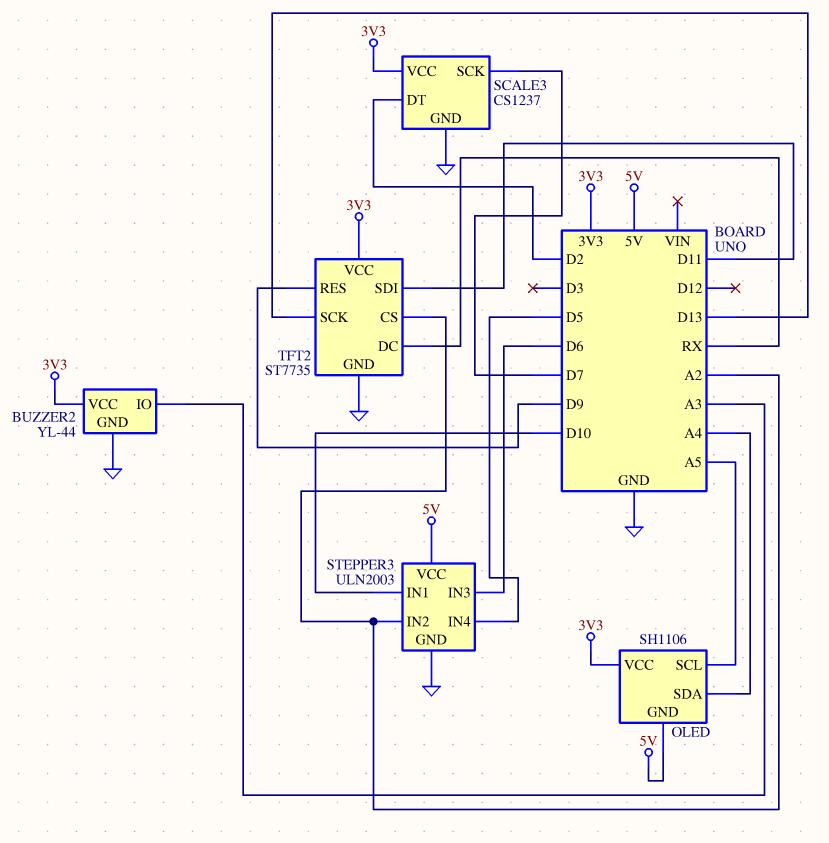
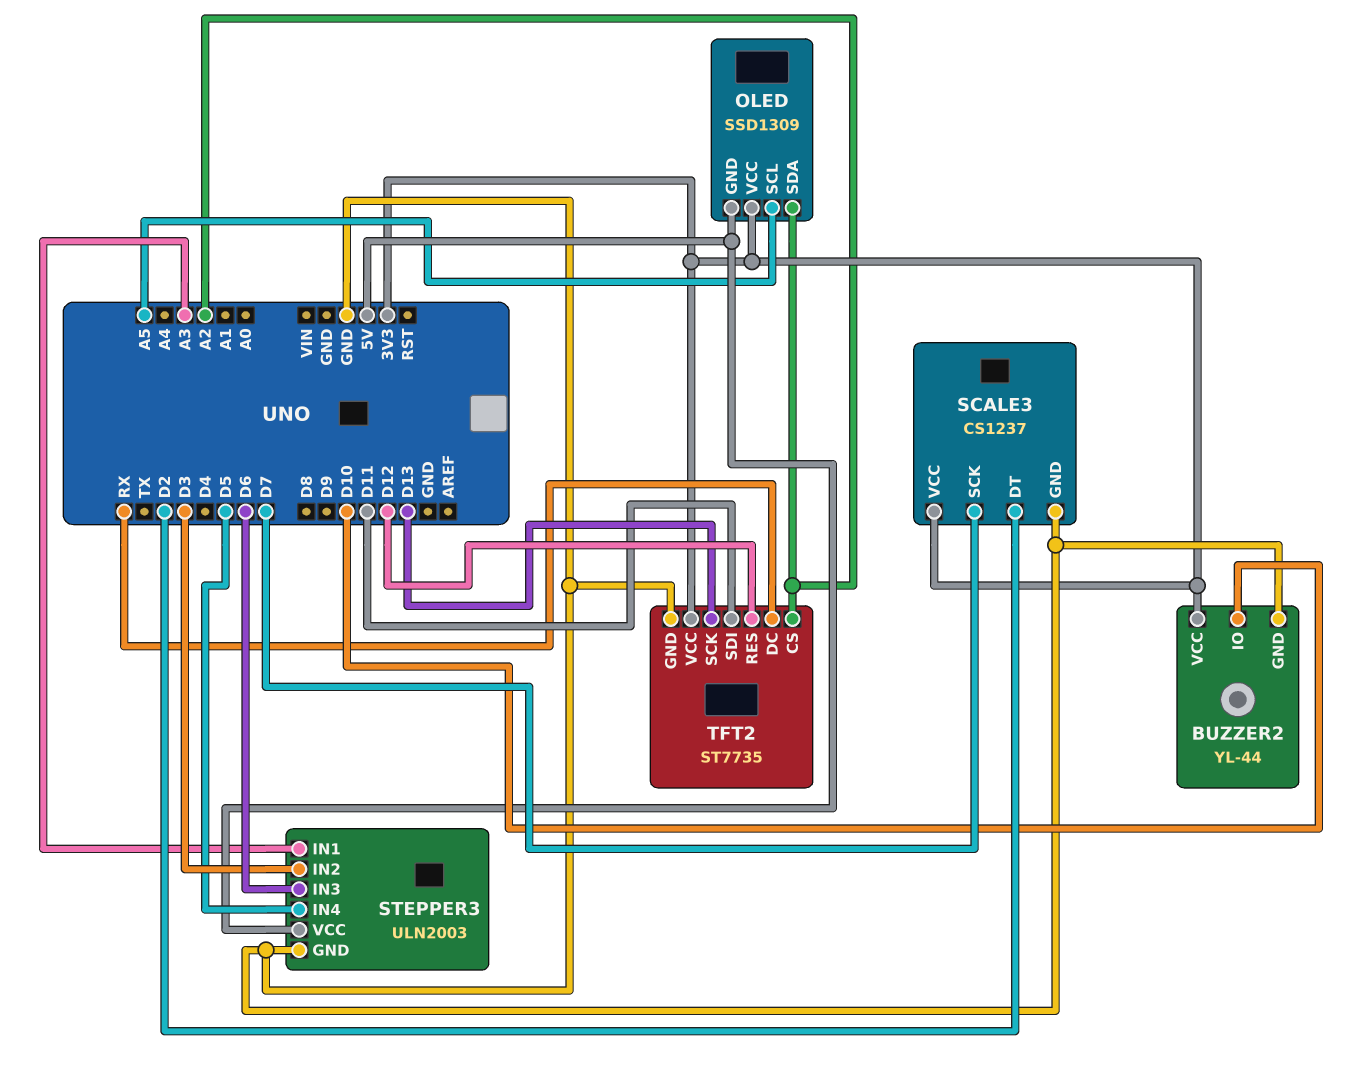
BUZZER2 pin IO: A3 -> D10
OLED: SH1106 -> SSD1309
OLED pin SDA: A4 -> A2
STEPPER3 pin IN1: D10 -> A3
STEPPER3 pin IN2: A2 -> D3
TFT2 pin RES: D9 -> D12

